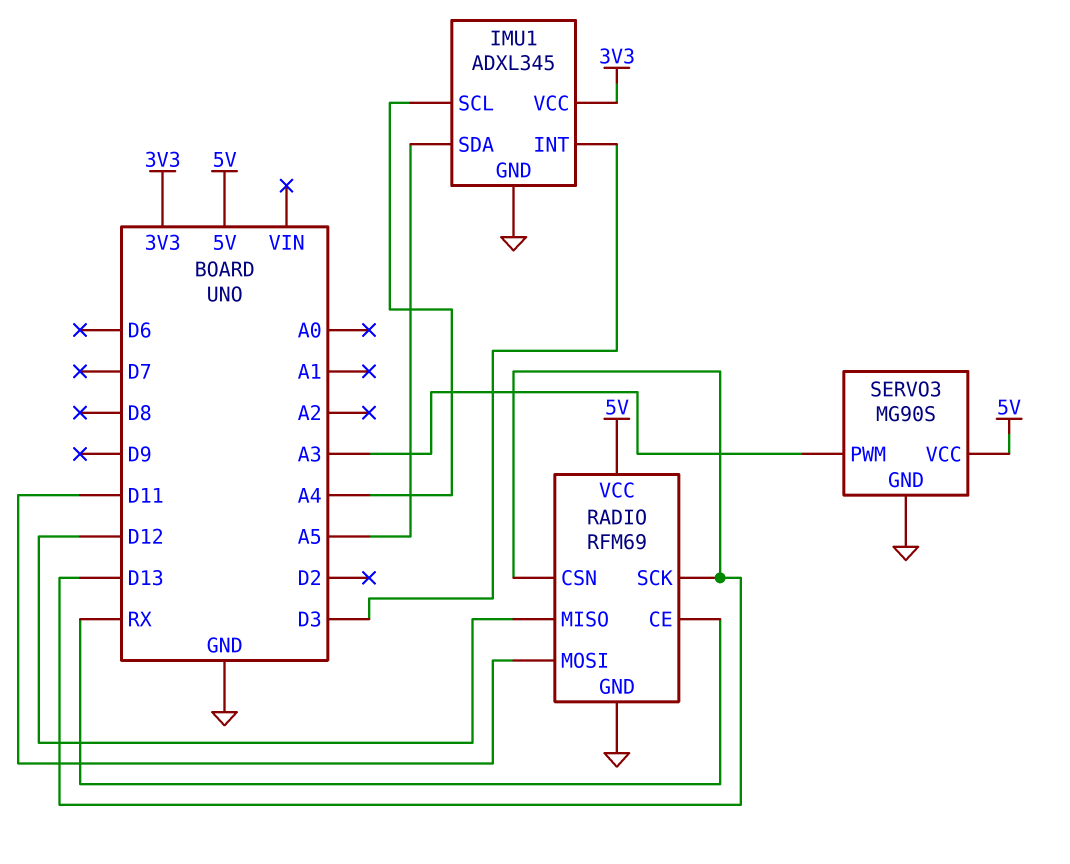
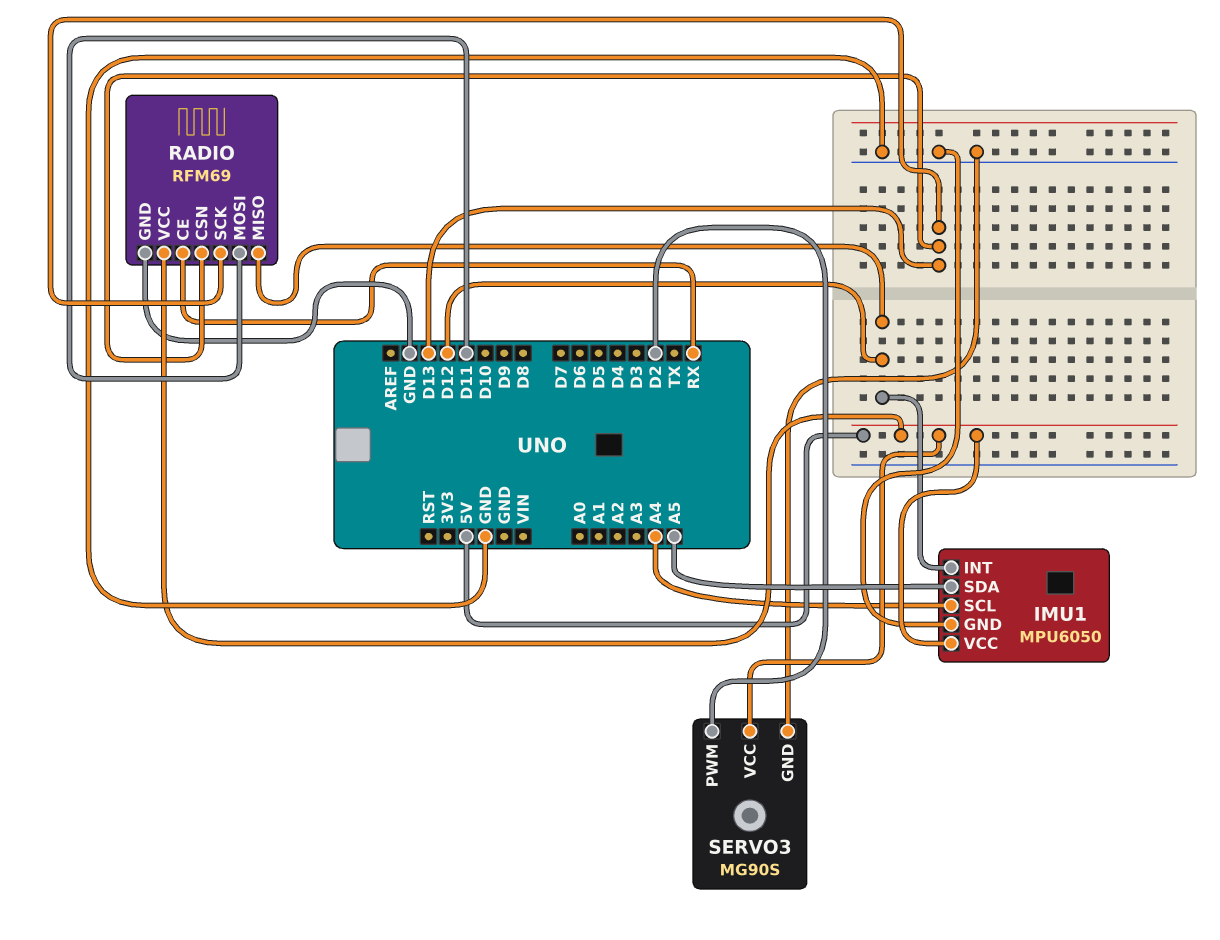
IMU1: ADXL345 -> MPU6050
IMU1 pin INT: D3 -> D12
IMU1 pin VCC: 3V3 -> 5V
SERVO3 pin PWM: A3 -> D2

